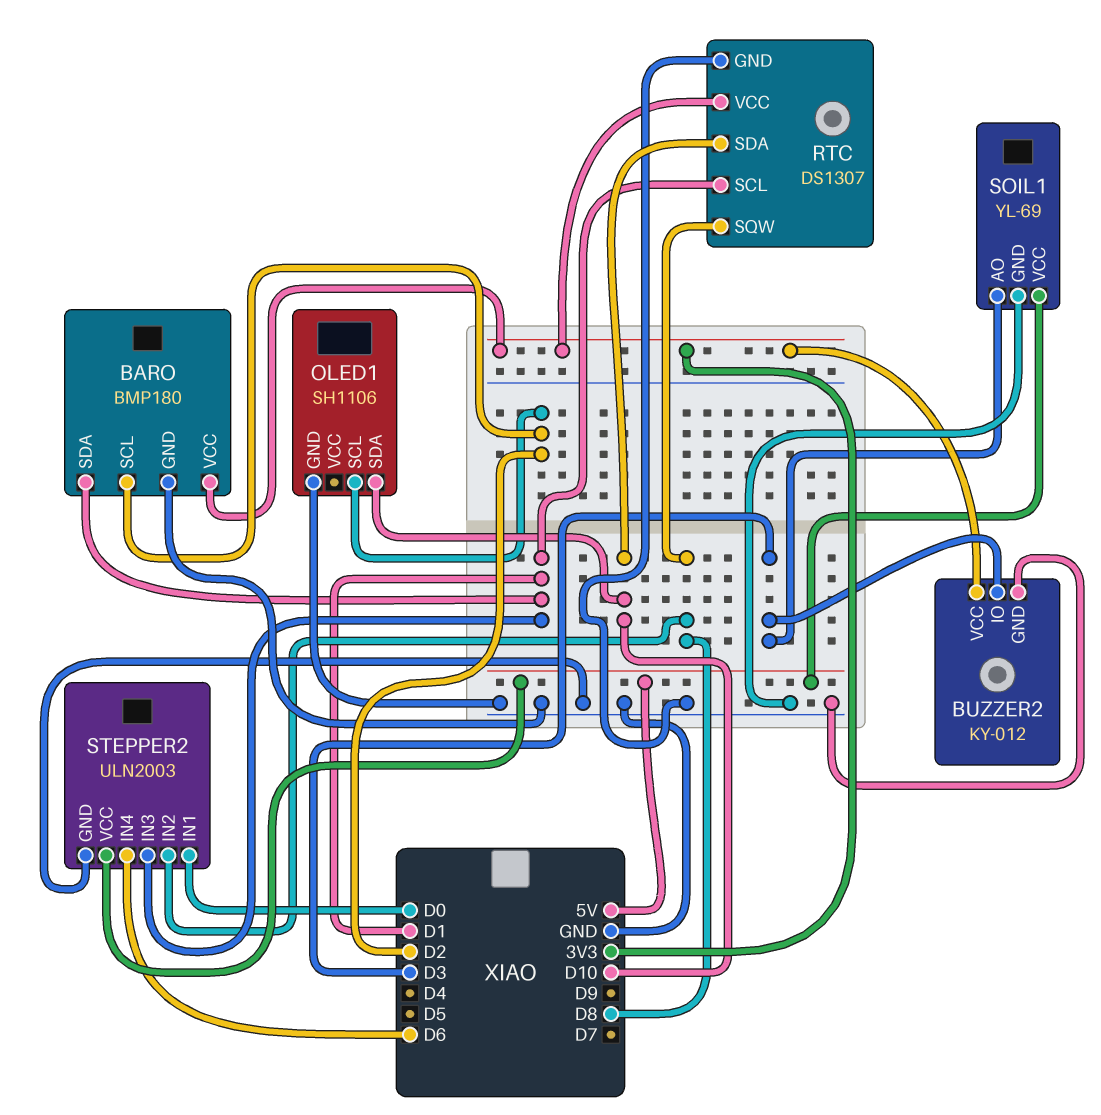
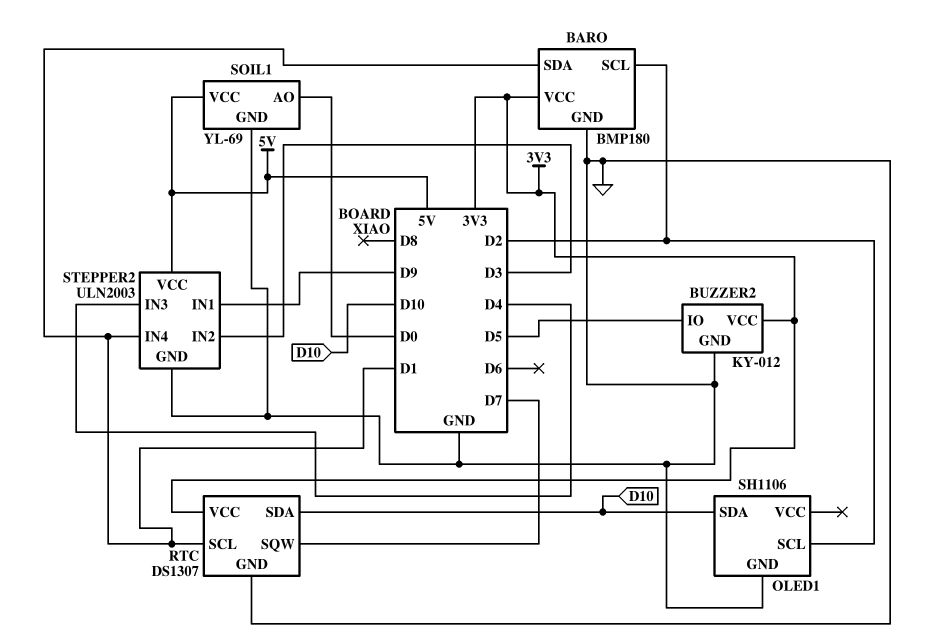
BUZZER2 pin IO: D3 -> D5
RTC pin SQW: D8 -> D7
SOIL1 pin AO: D3 -> D0
STEPPER2 pin IN1: D0 -> D9
STEPPER2 pin IN2: D8 -> D3
STEPPER2 pin IN3: D1 -> D4
STEPPER2 pin IN4: D6 -> D1

